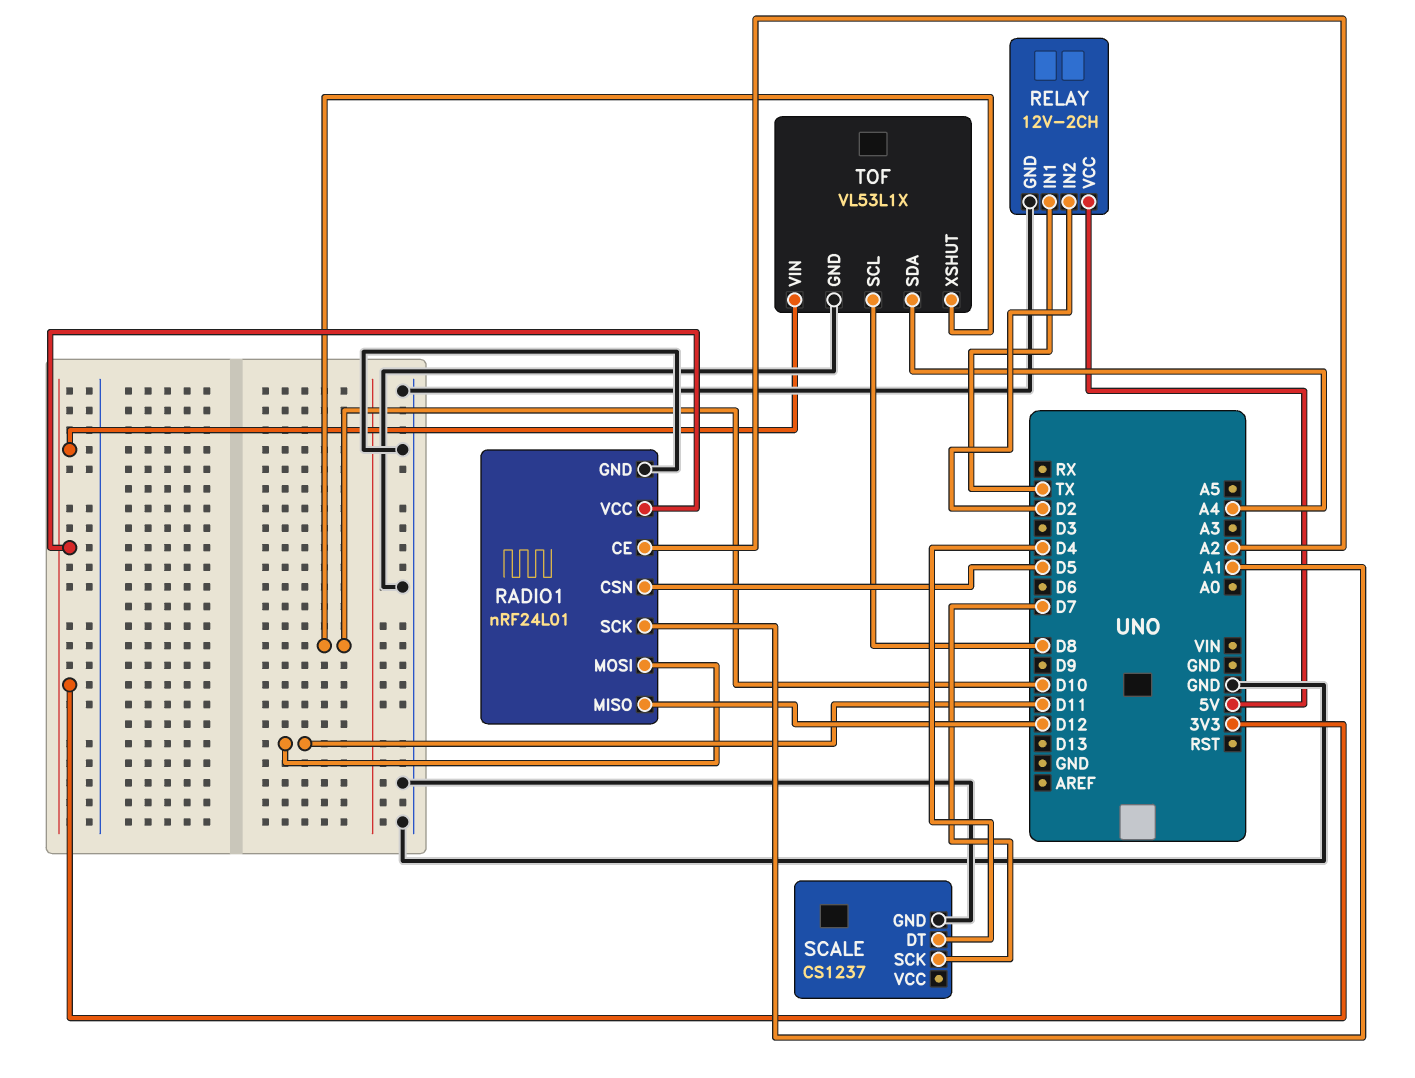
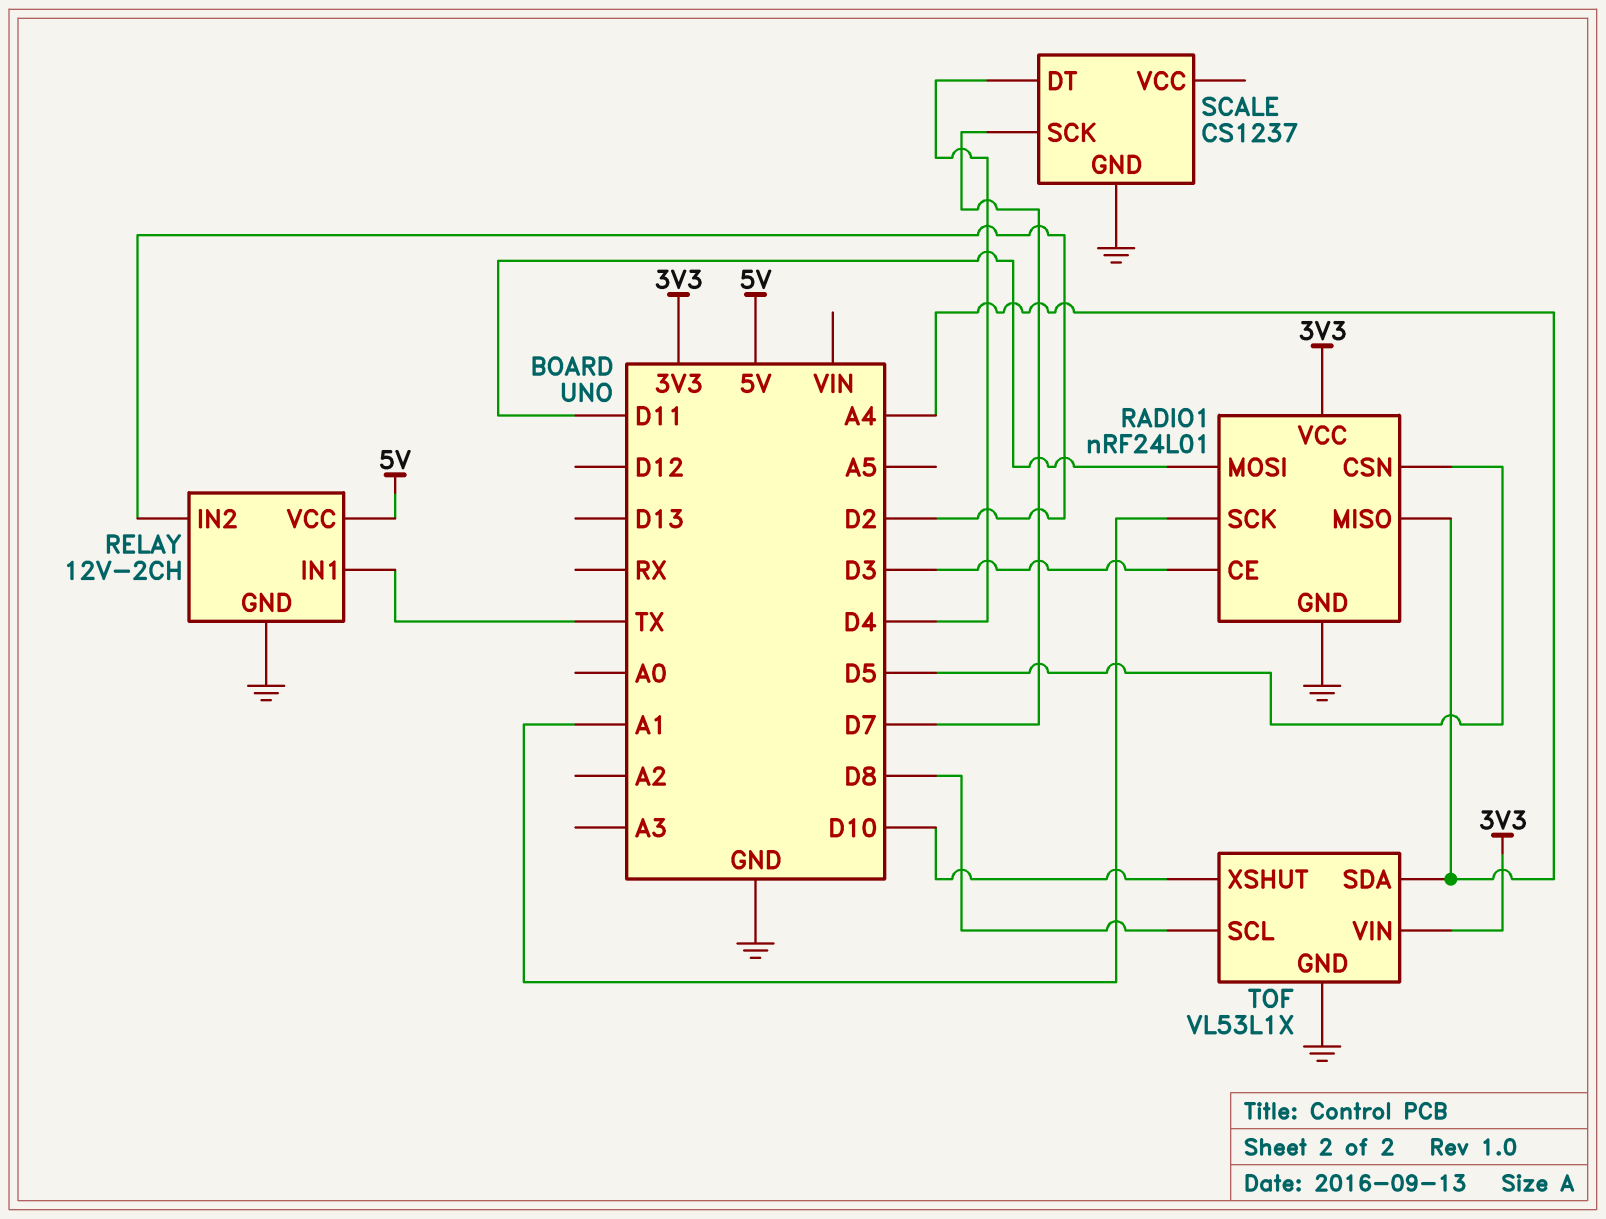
RADIO1 pin CE: A2 -> D3
RADIO1 pin MISO: D12 -> A4

